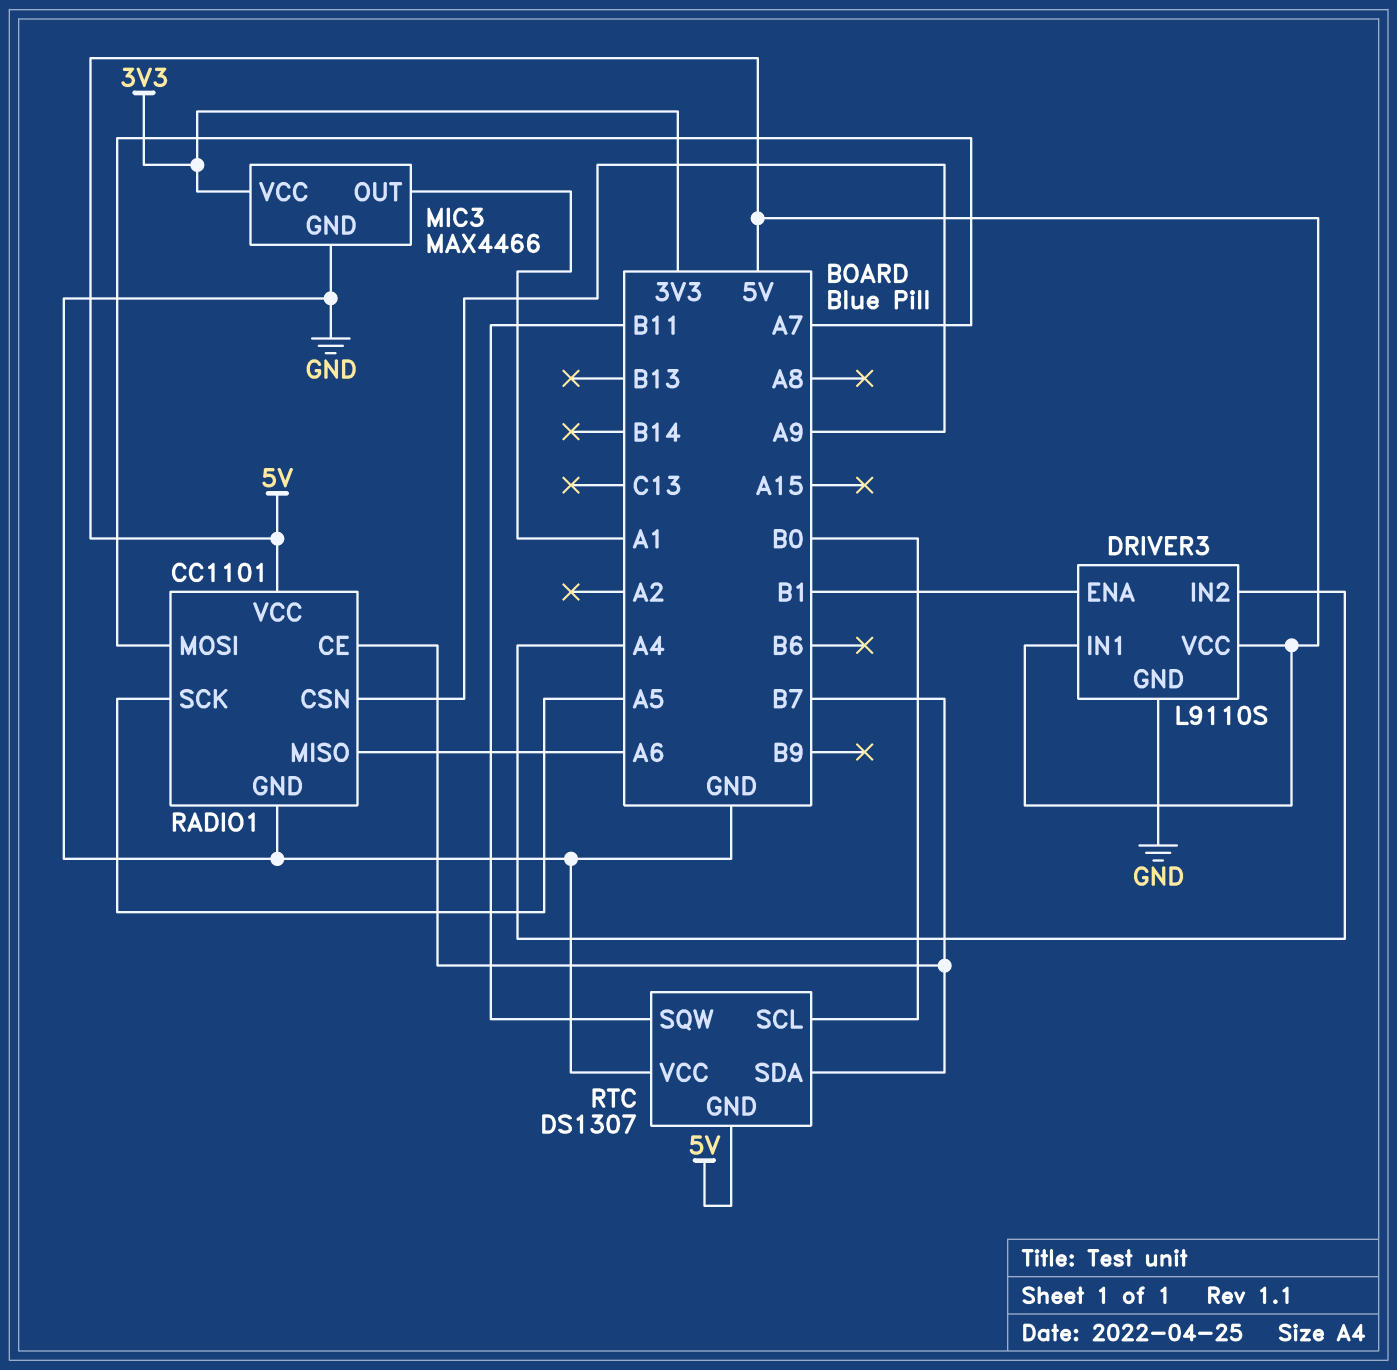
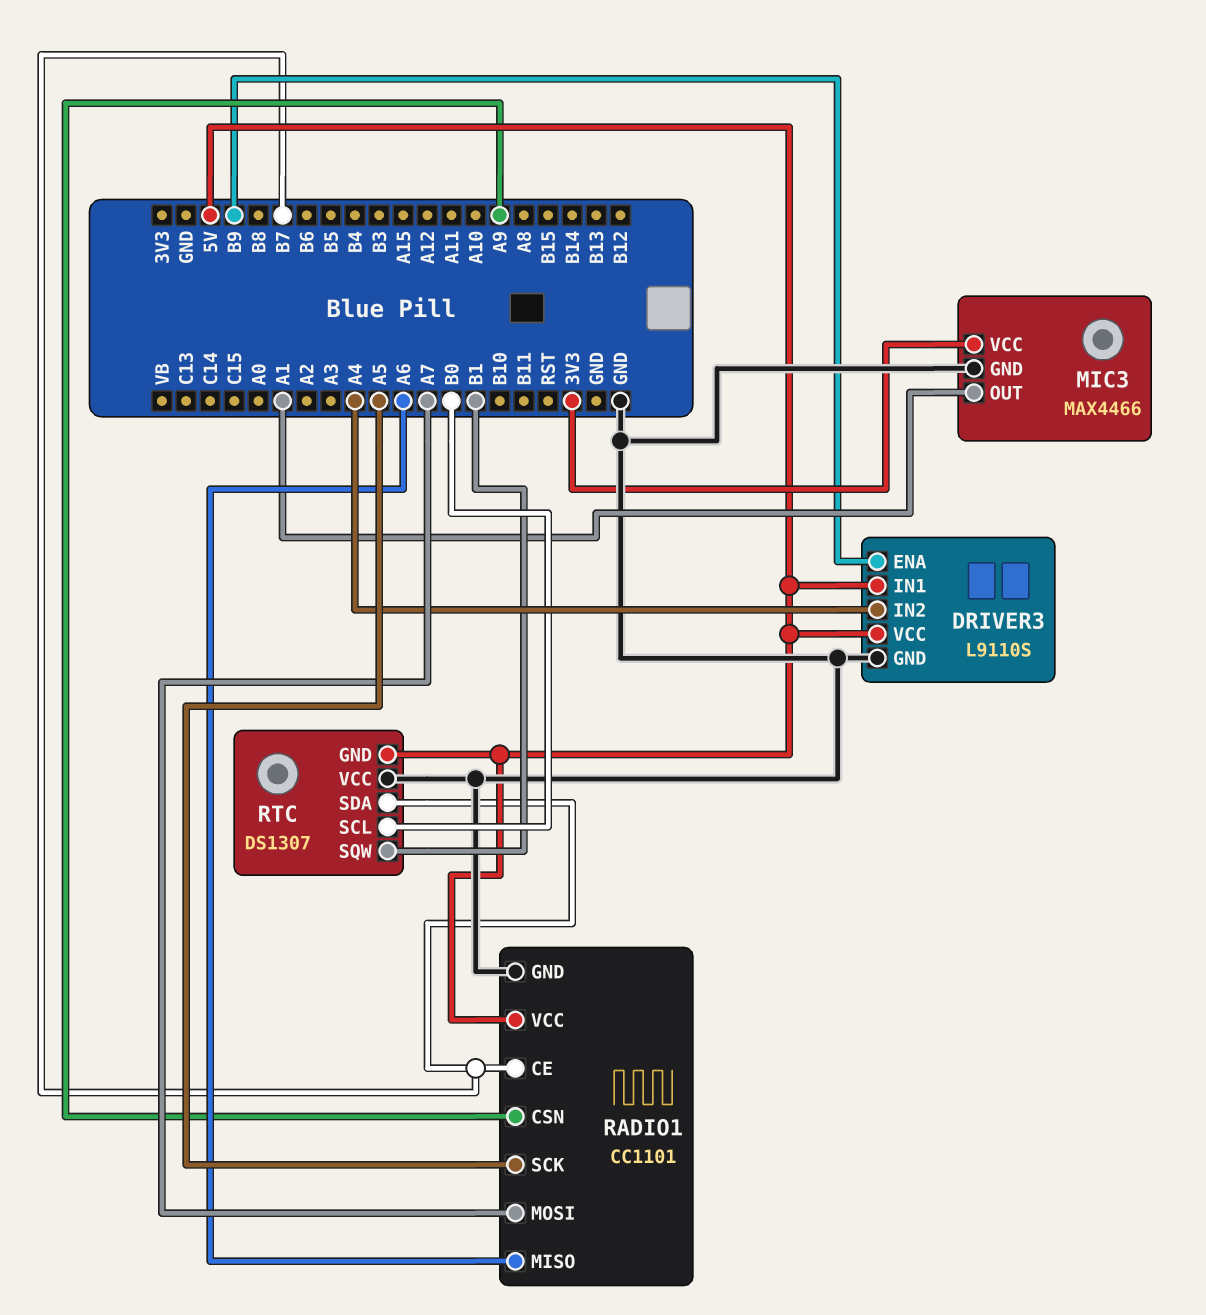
DRIVER3 pin ENA: B1 -> B9
RTC pin SQW: B11 -> B1

